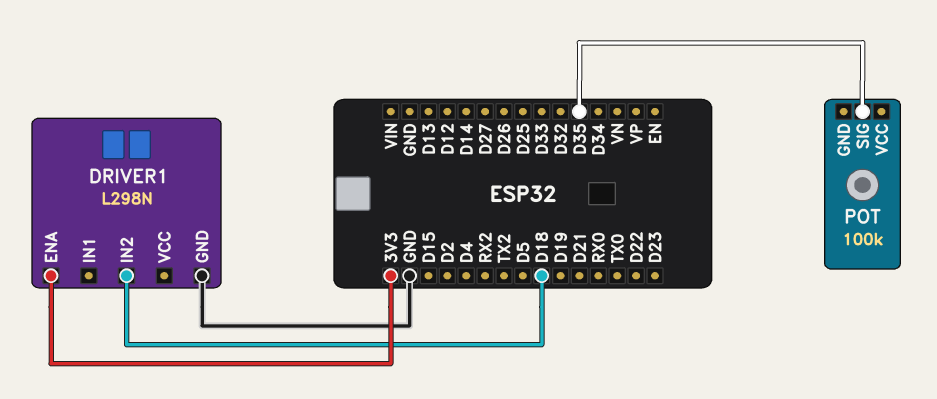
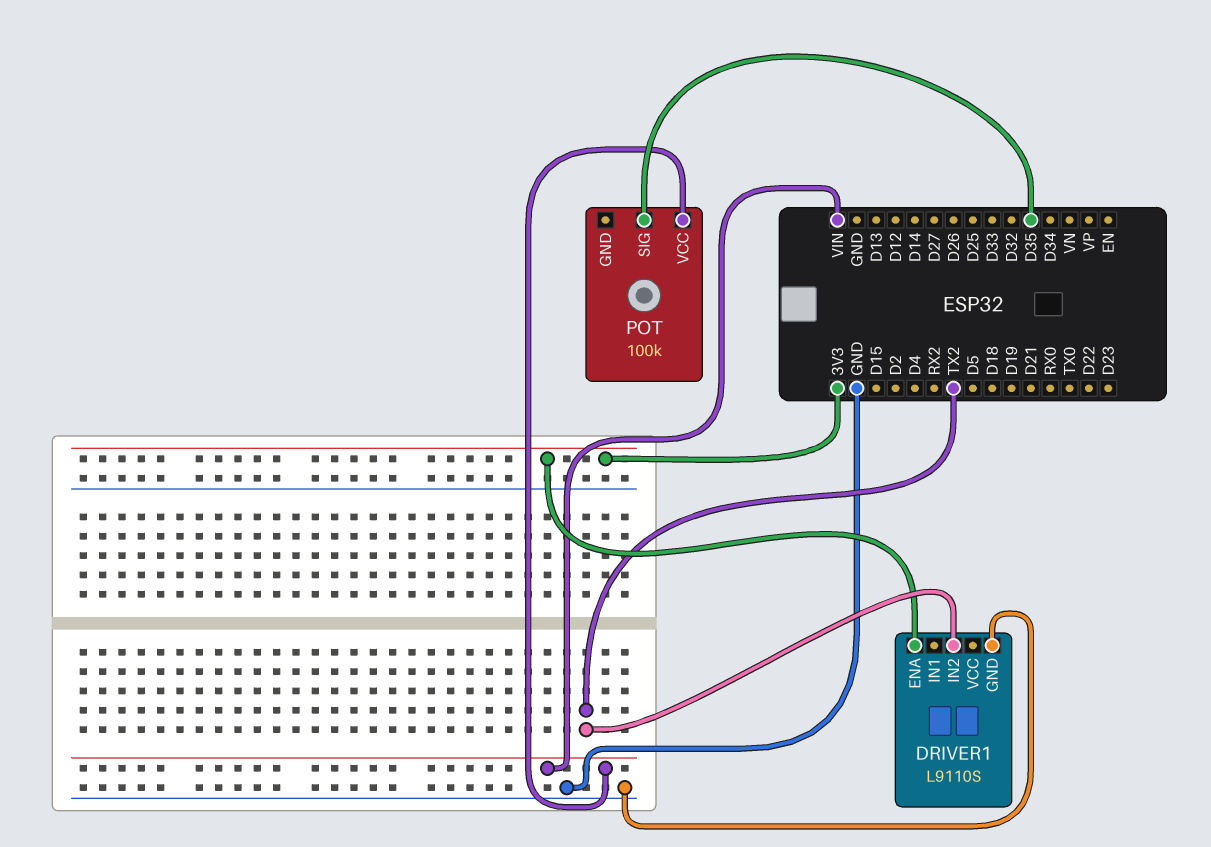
DRIVER1: L298N -> L9110S
DRIVER1 pin IN2: D18 -> TX2
POT pin VCC: none -> VIN

